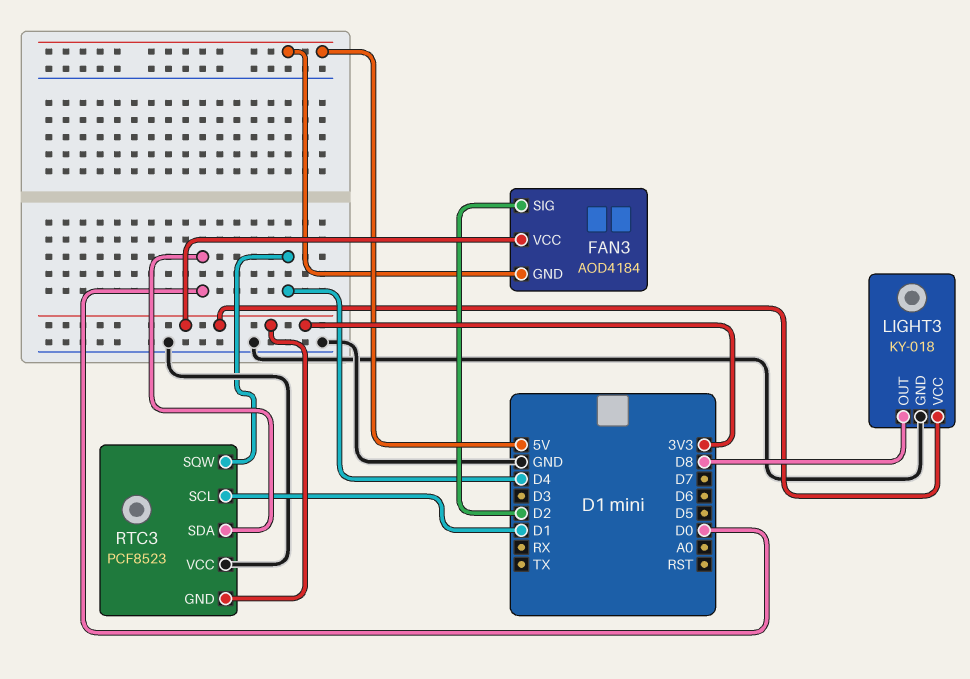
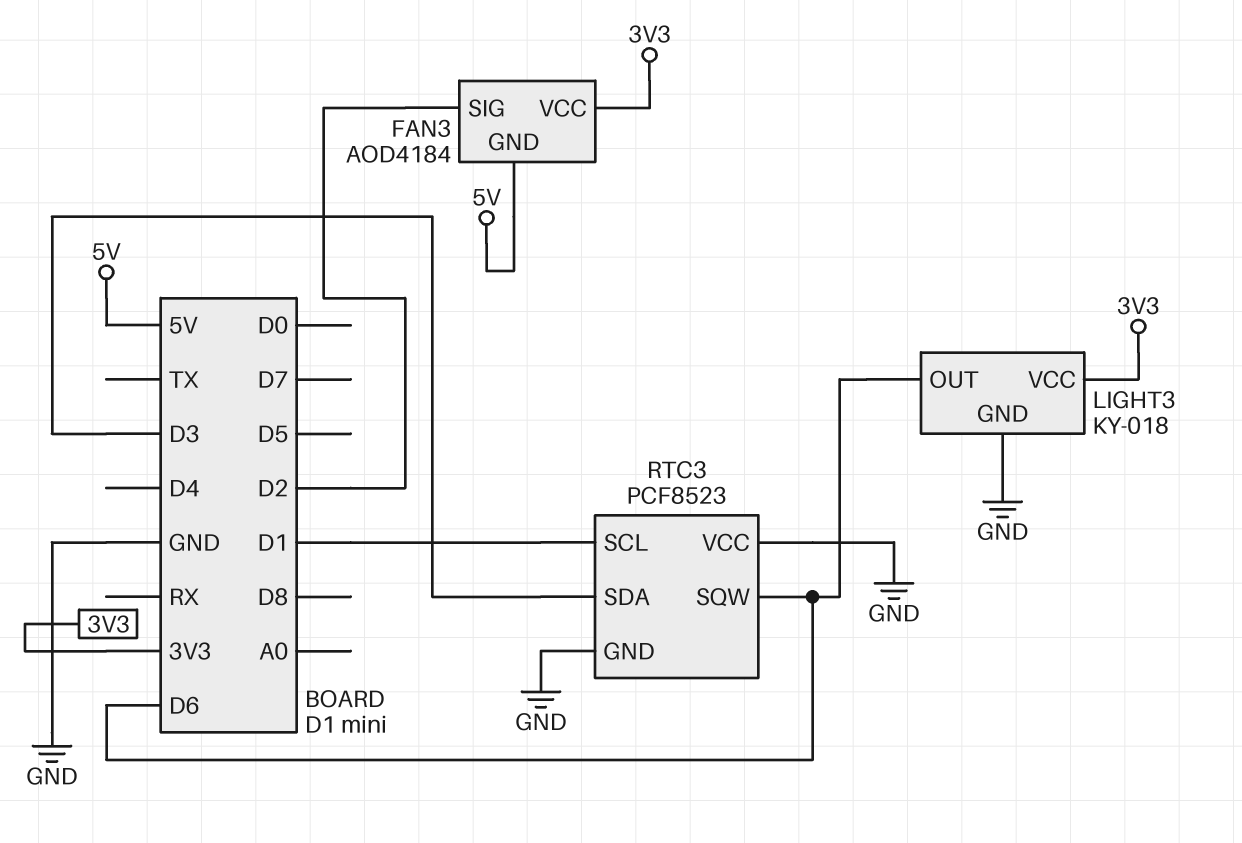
LIGHT3 pin OUT: D8 -> D6
RTC3 pin GND: 3V3 -> GND
RTC3 pin SDA: D0 -> D3
RTC3 pin SQW: D4 -> D6

